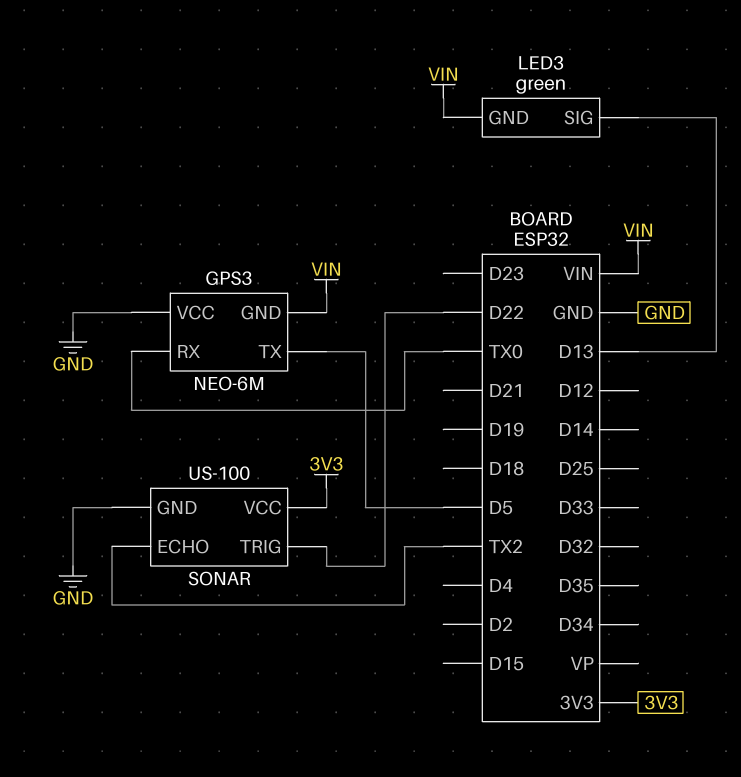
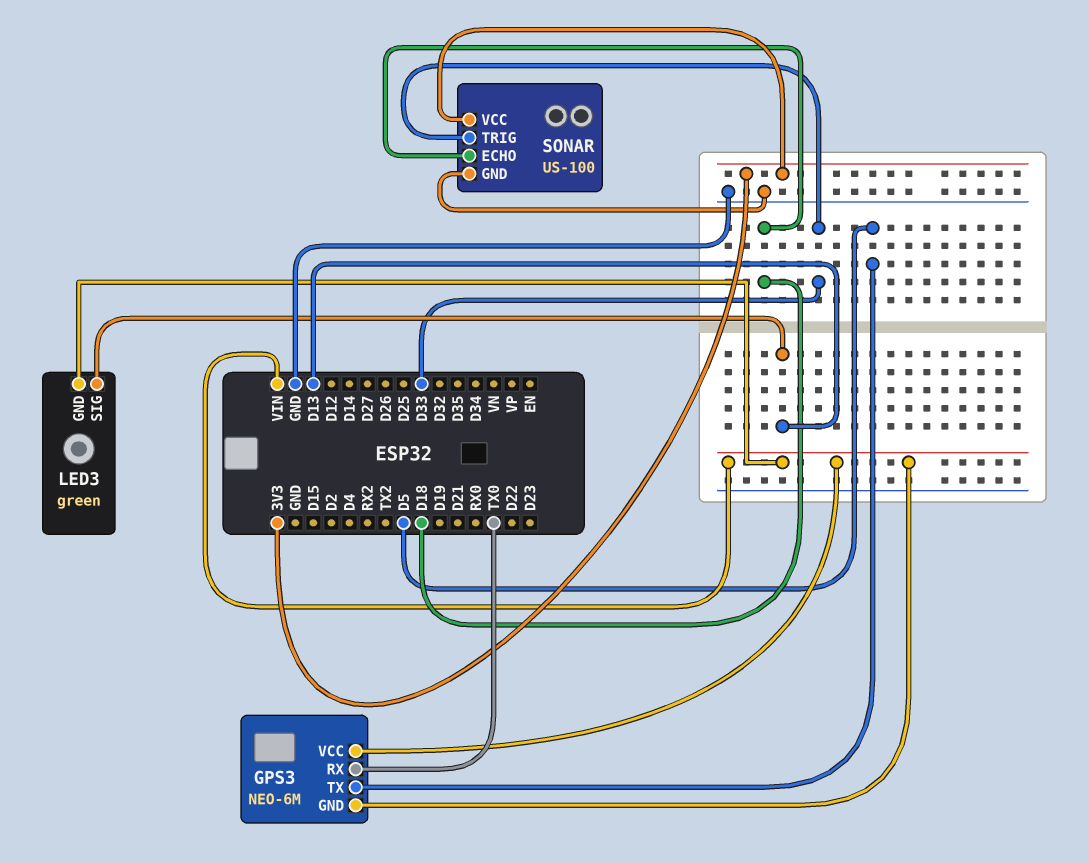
GPS3 pin VCC: GND -> VIN
SONAR pin ECHO: TX2 -> D18
SONAR pin TRIG: D22 -> D33

